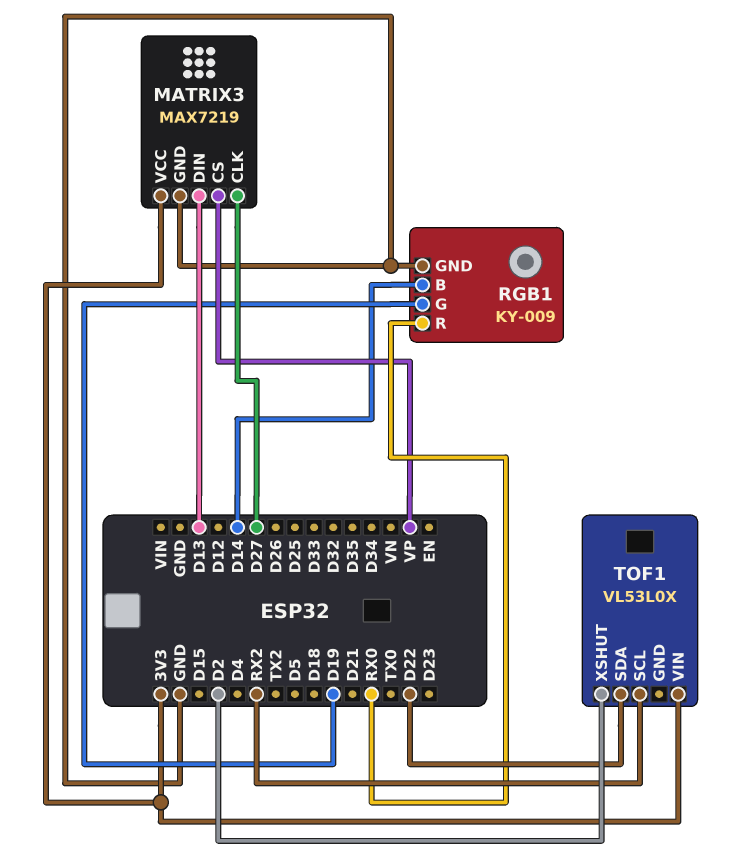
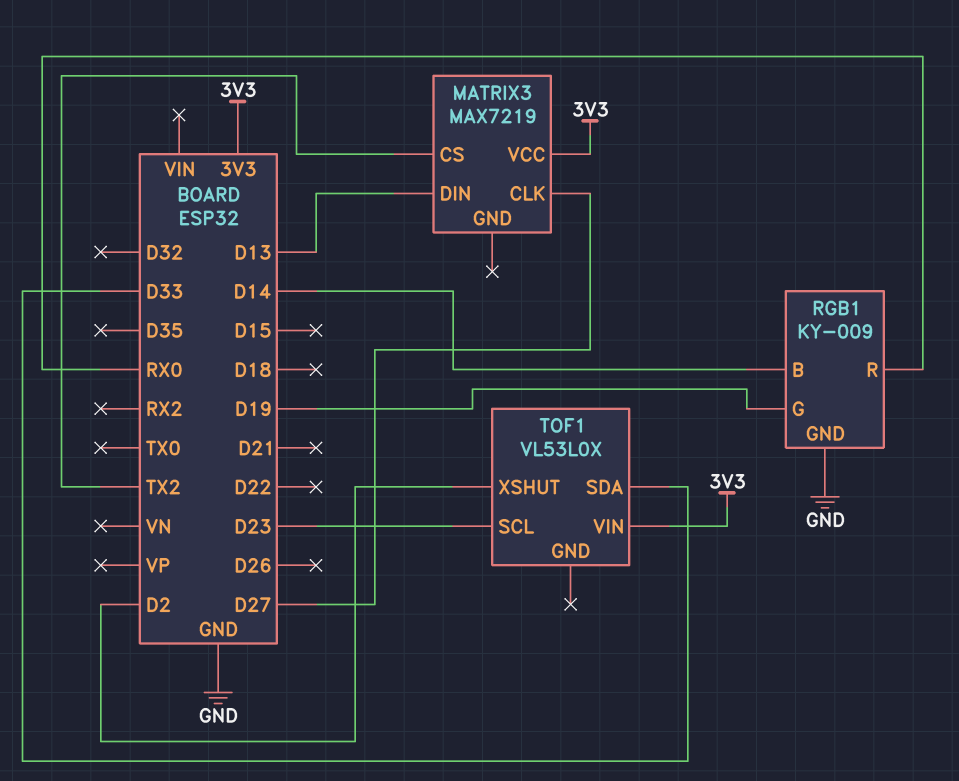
MATRIX3 pin CS: VP -> TX2
MATRIX3 pin GND: GND -> none
TOF1 pin SCL: RX2 -> D23
TOF1 pin SDA: D22 -> D33

